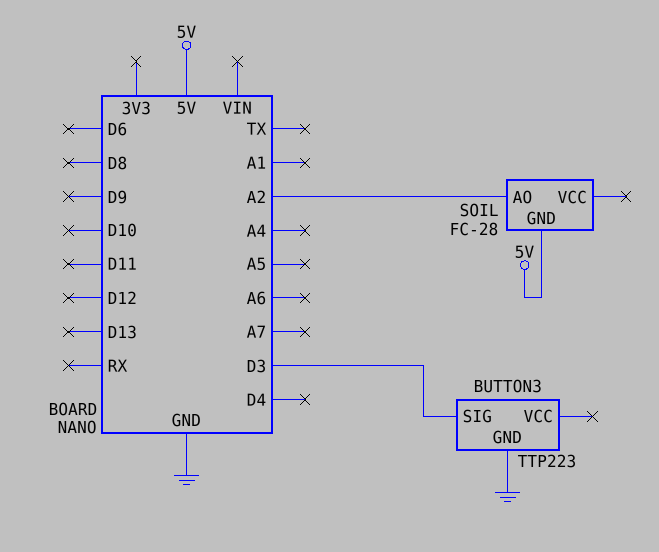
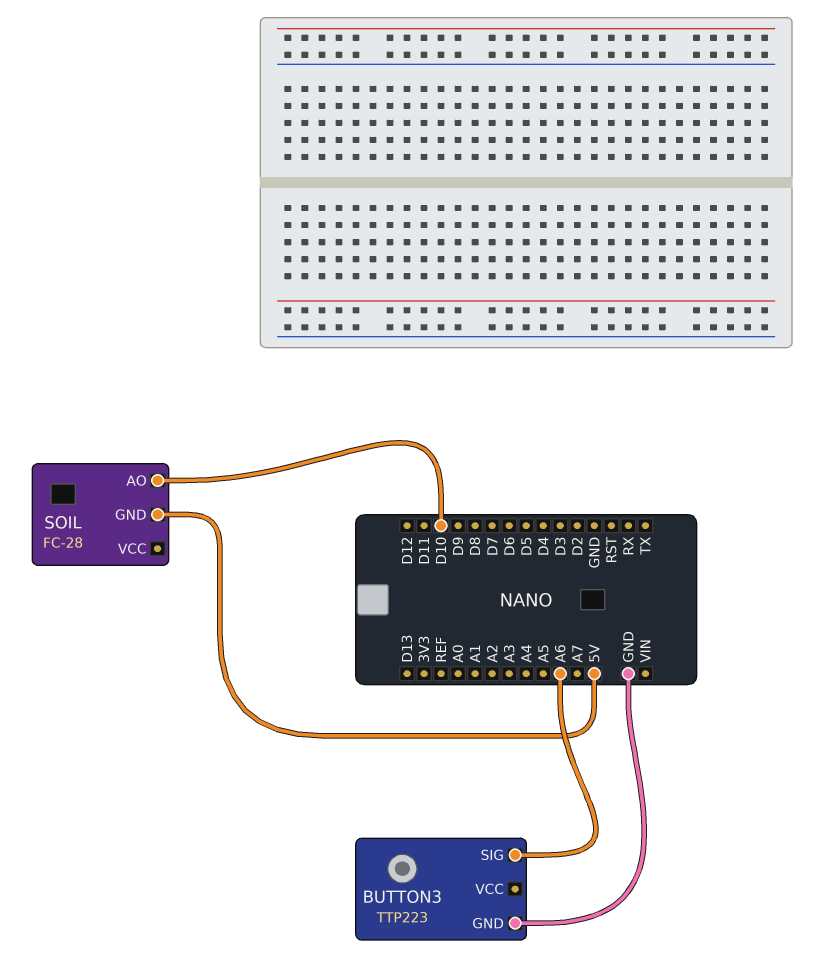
BUTTON3 pin SIG: D3 -> A6
SOIL pin AO: A2 -> D10

